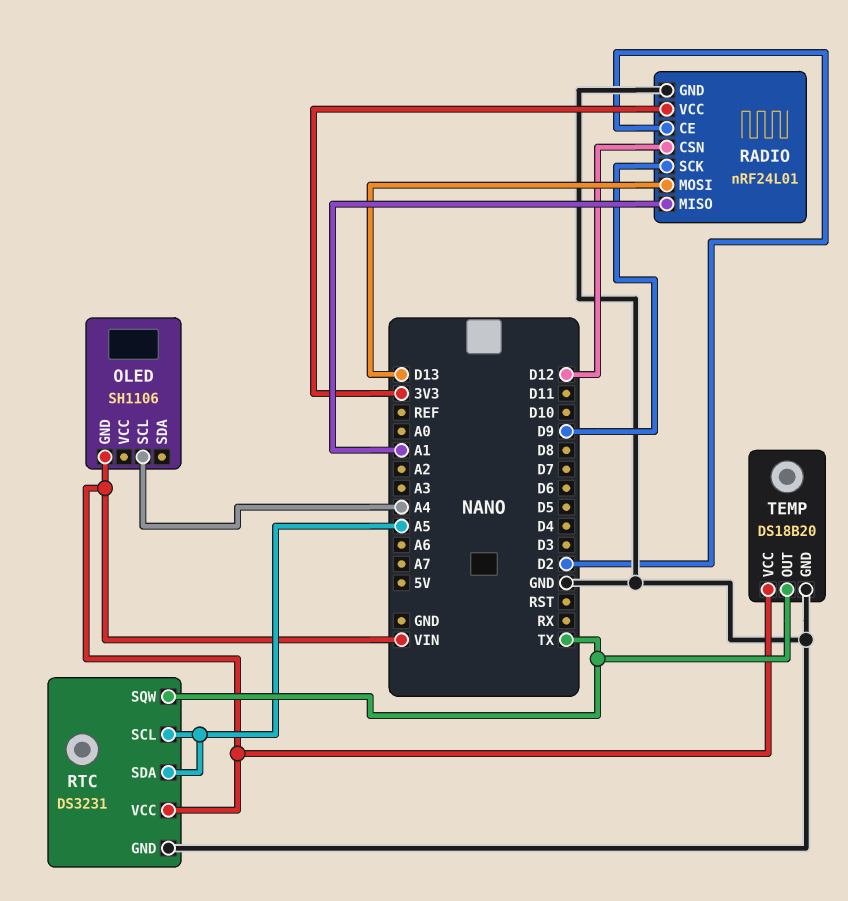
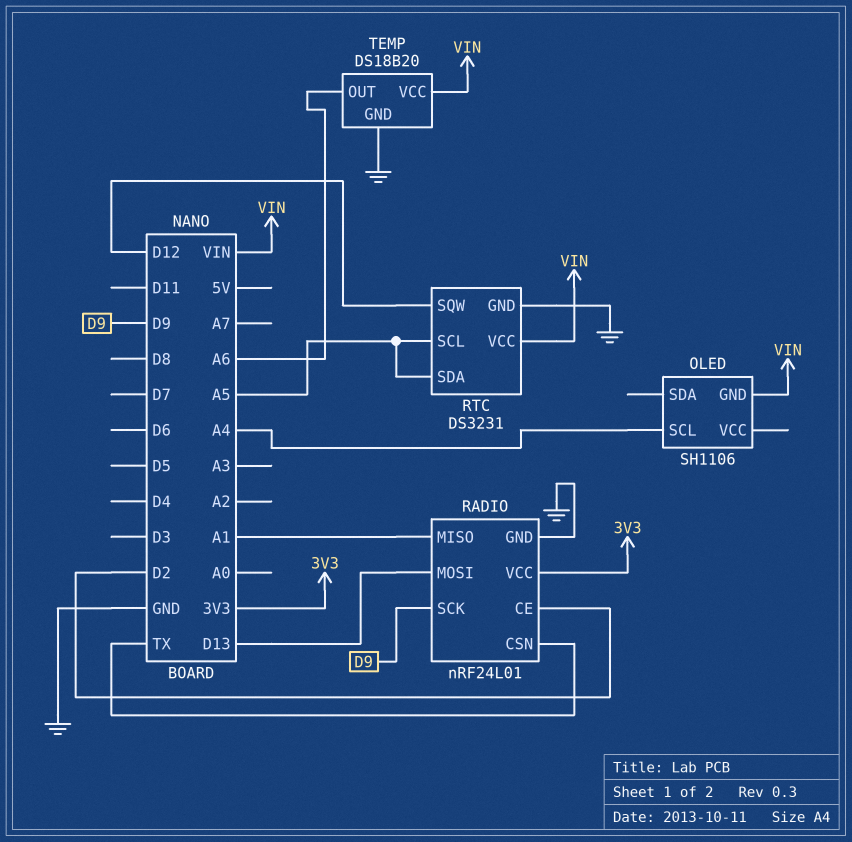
RADIO pin CSN: D12 -> TX
RTC pin SQW: TX -> D12
TEMP pin OUT: TX -> A6

